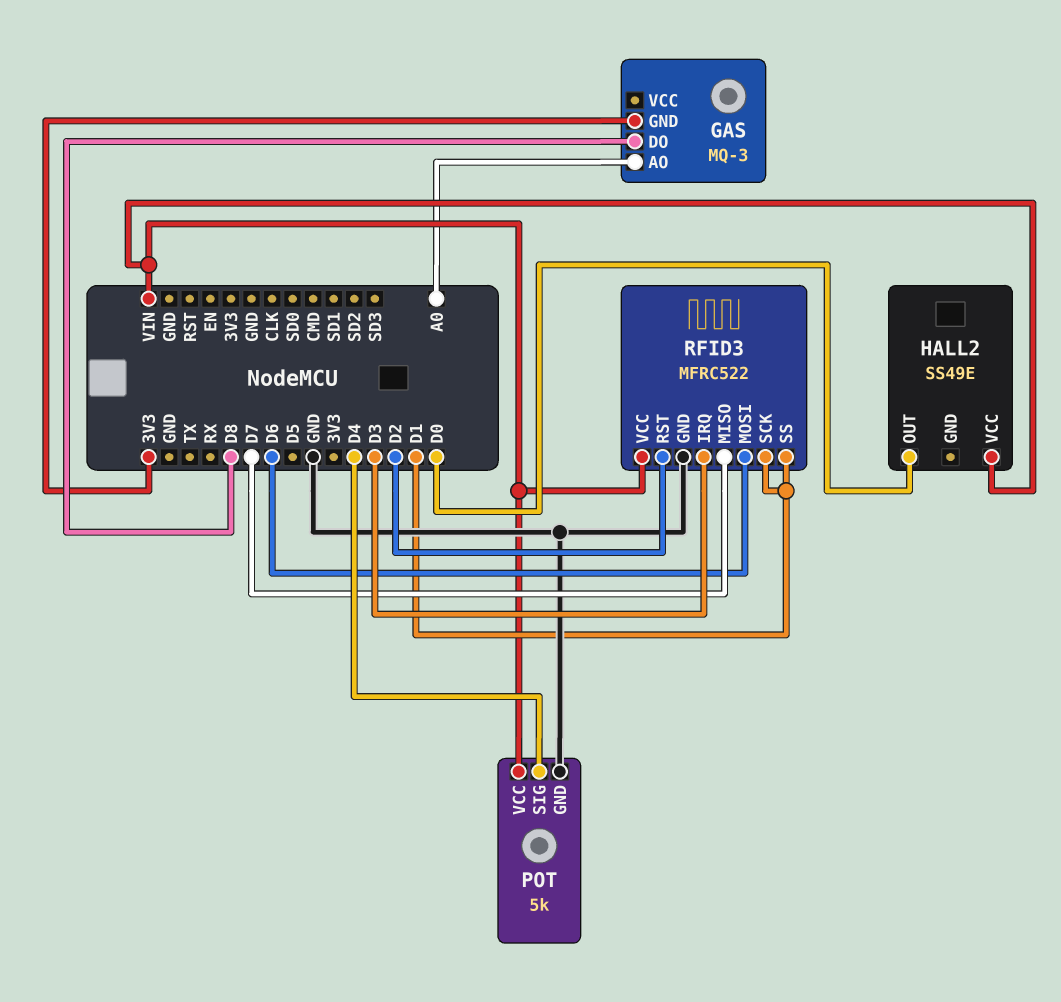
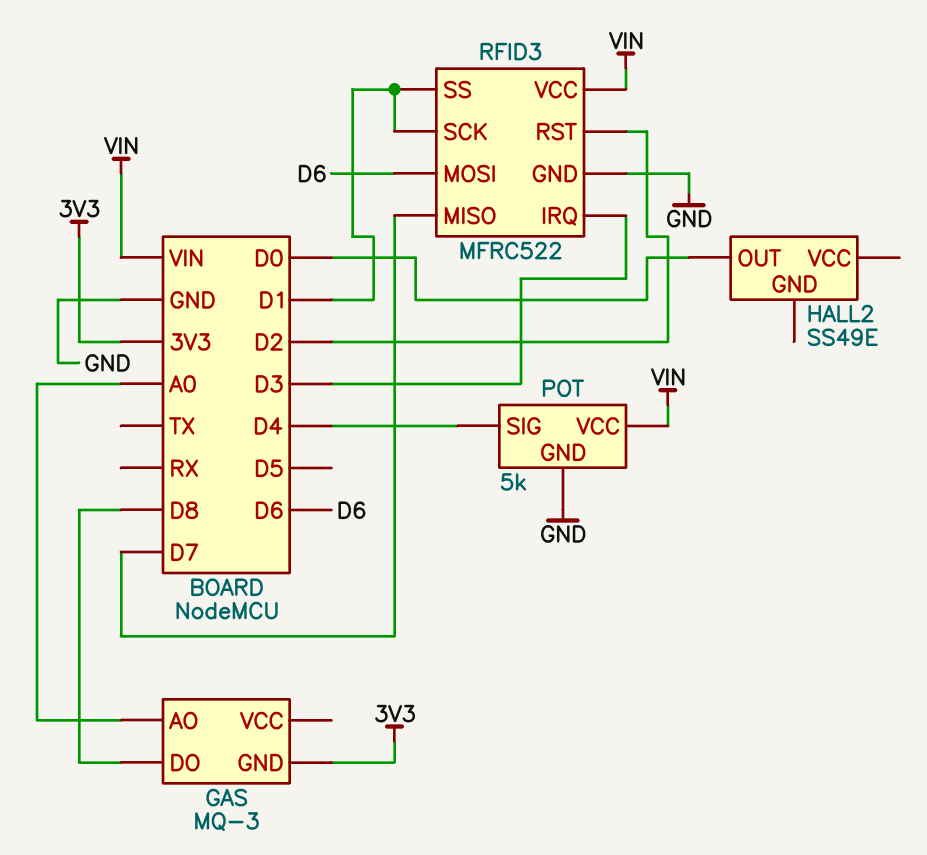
HALL2 pin VCC: VIN -> none

